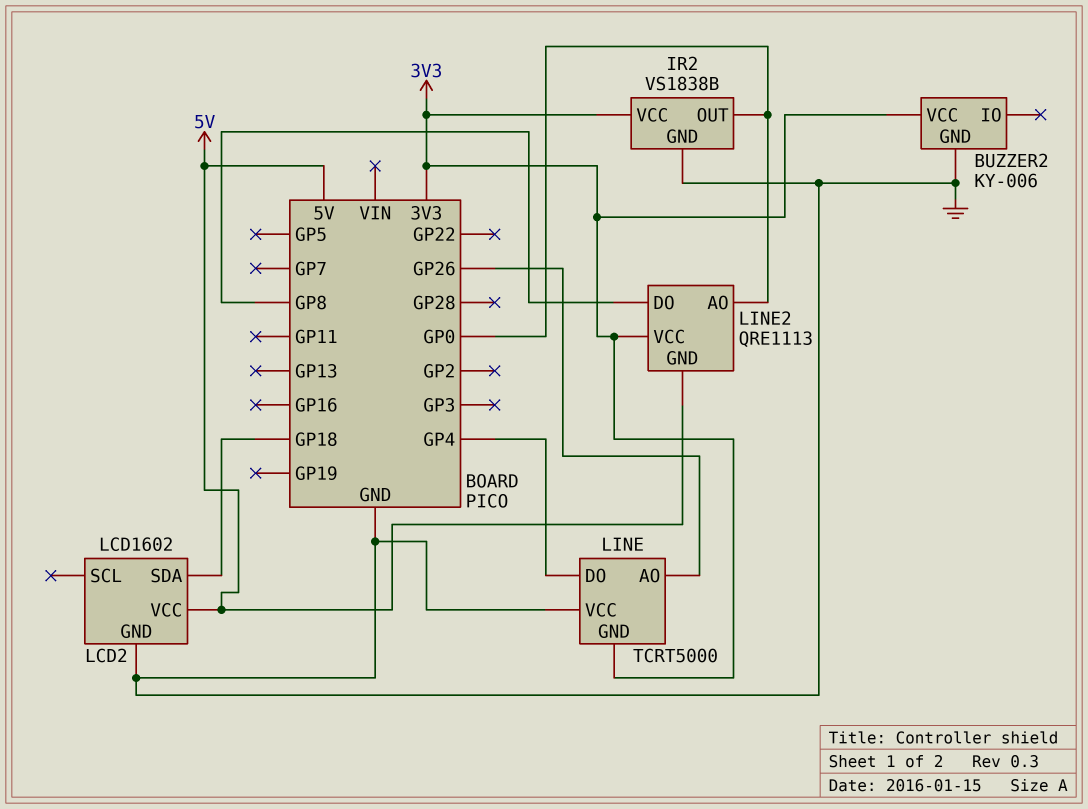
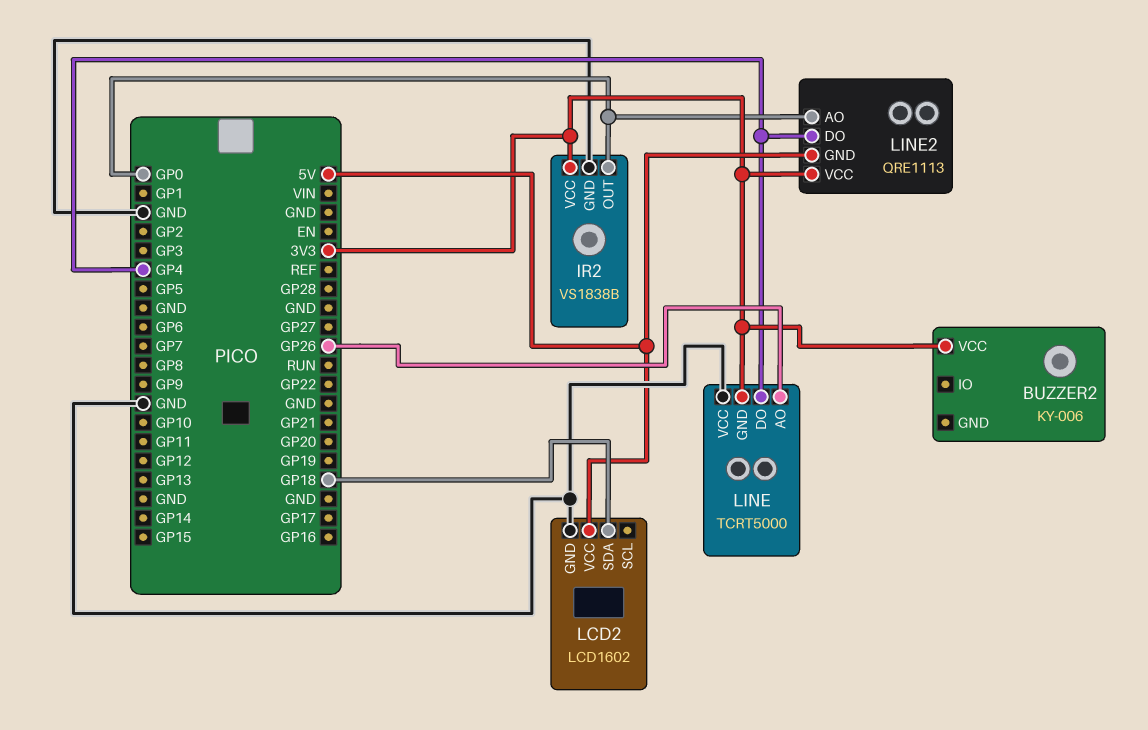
BUZZER2 pin GND: GND -> none
LINE2 pin DO: GP8 -> GP4

